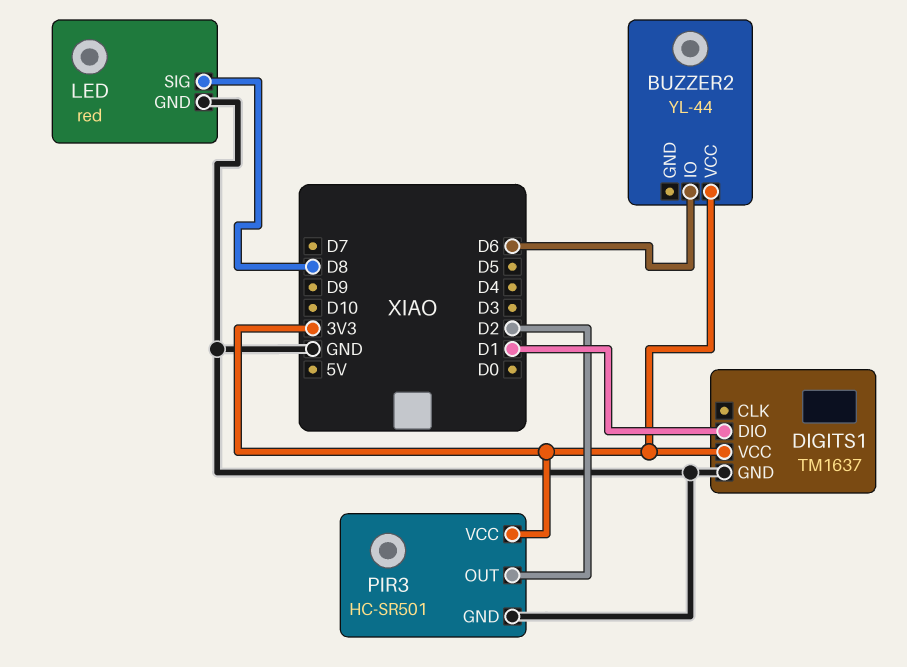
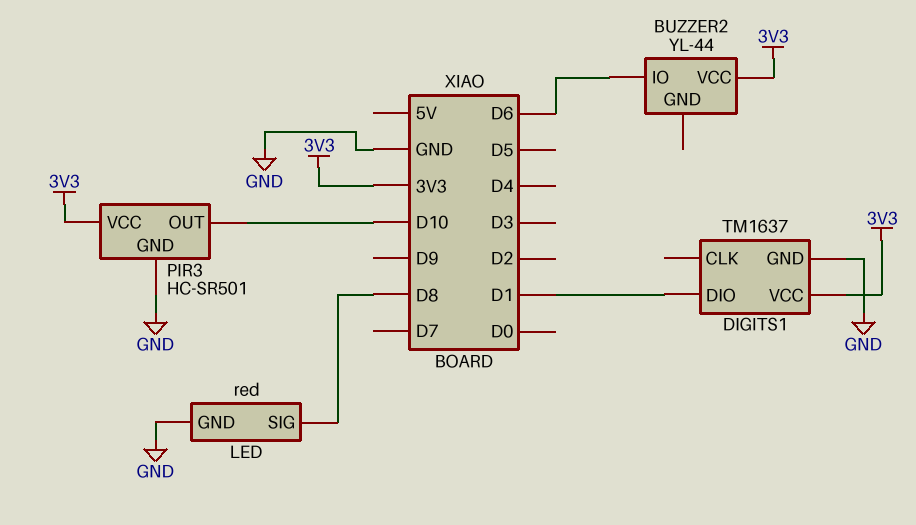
PIR3 pin OUT: D2 -> D10

